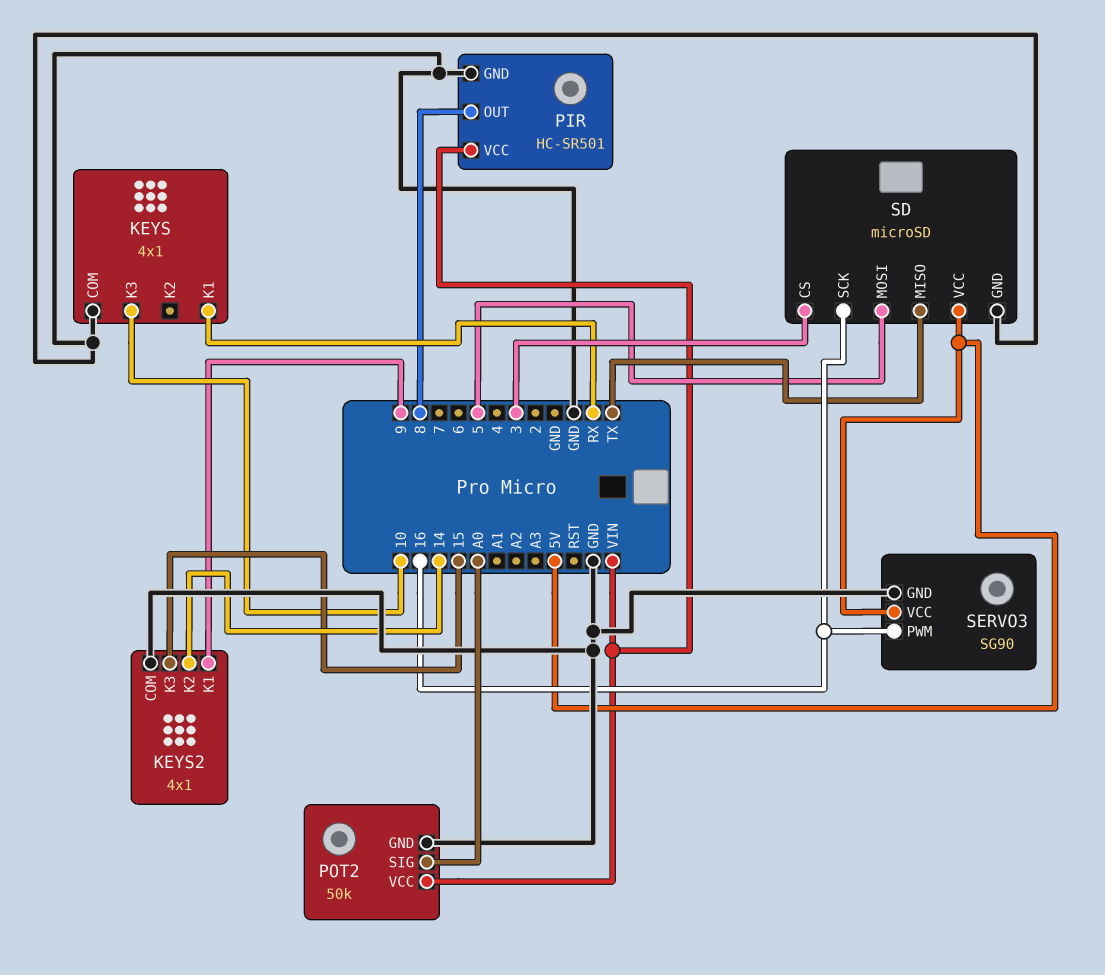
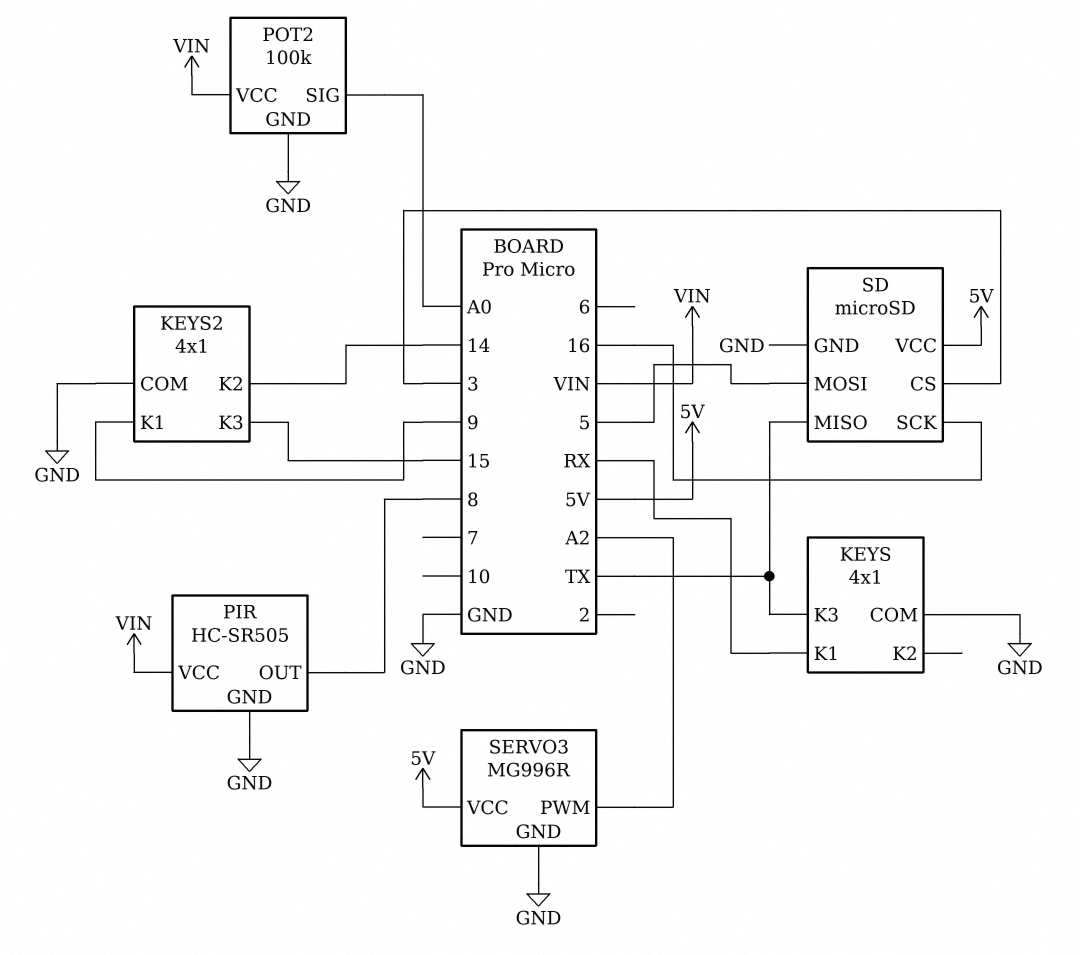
KEYS pin K3: 10 -> TX
PIR: HC-SR501 -> HC-SR505
POT2: 50k -> 100k
SERVO3: SG90 -> MG996R
SERVO3 pin PWM: 16 -> A2

